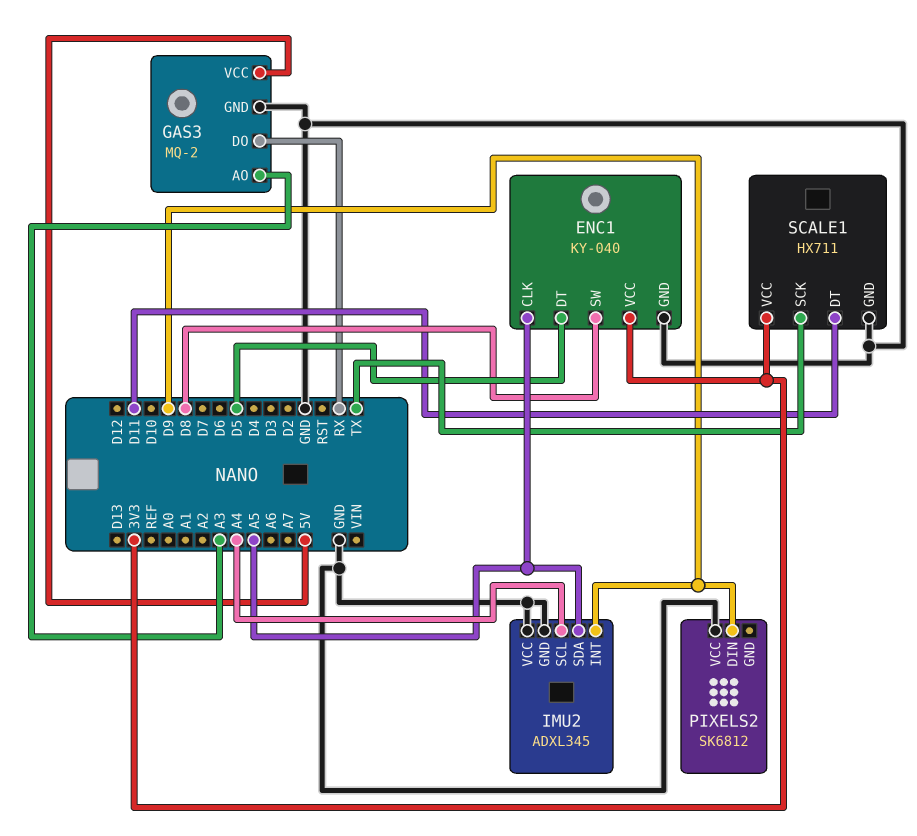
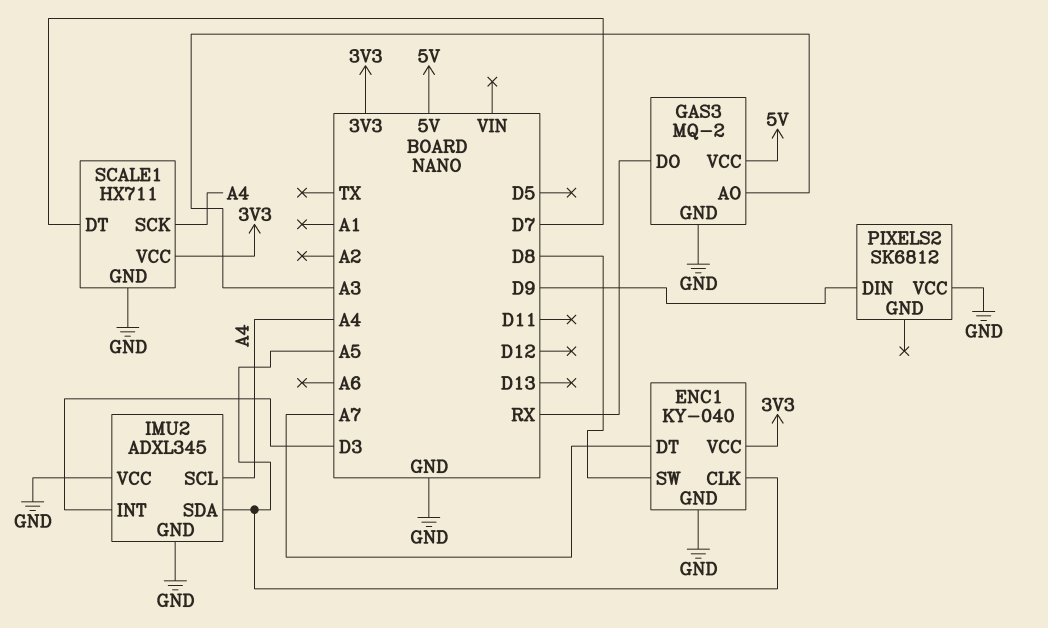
ENC1 pin DT: D5 -> A7
IMU2 pin INT: D9 -> D3
SCALE1 pin DT: D11 -> D7
SCALE1 pin SCK: TX -> A4

